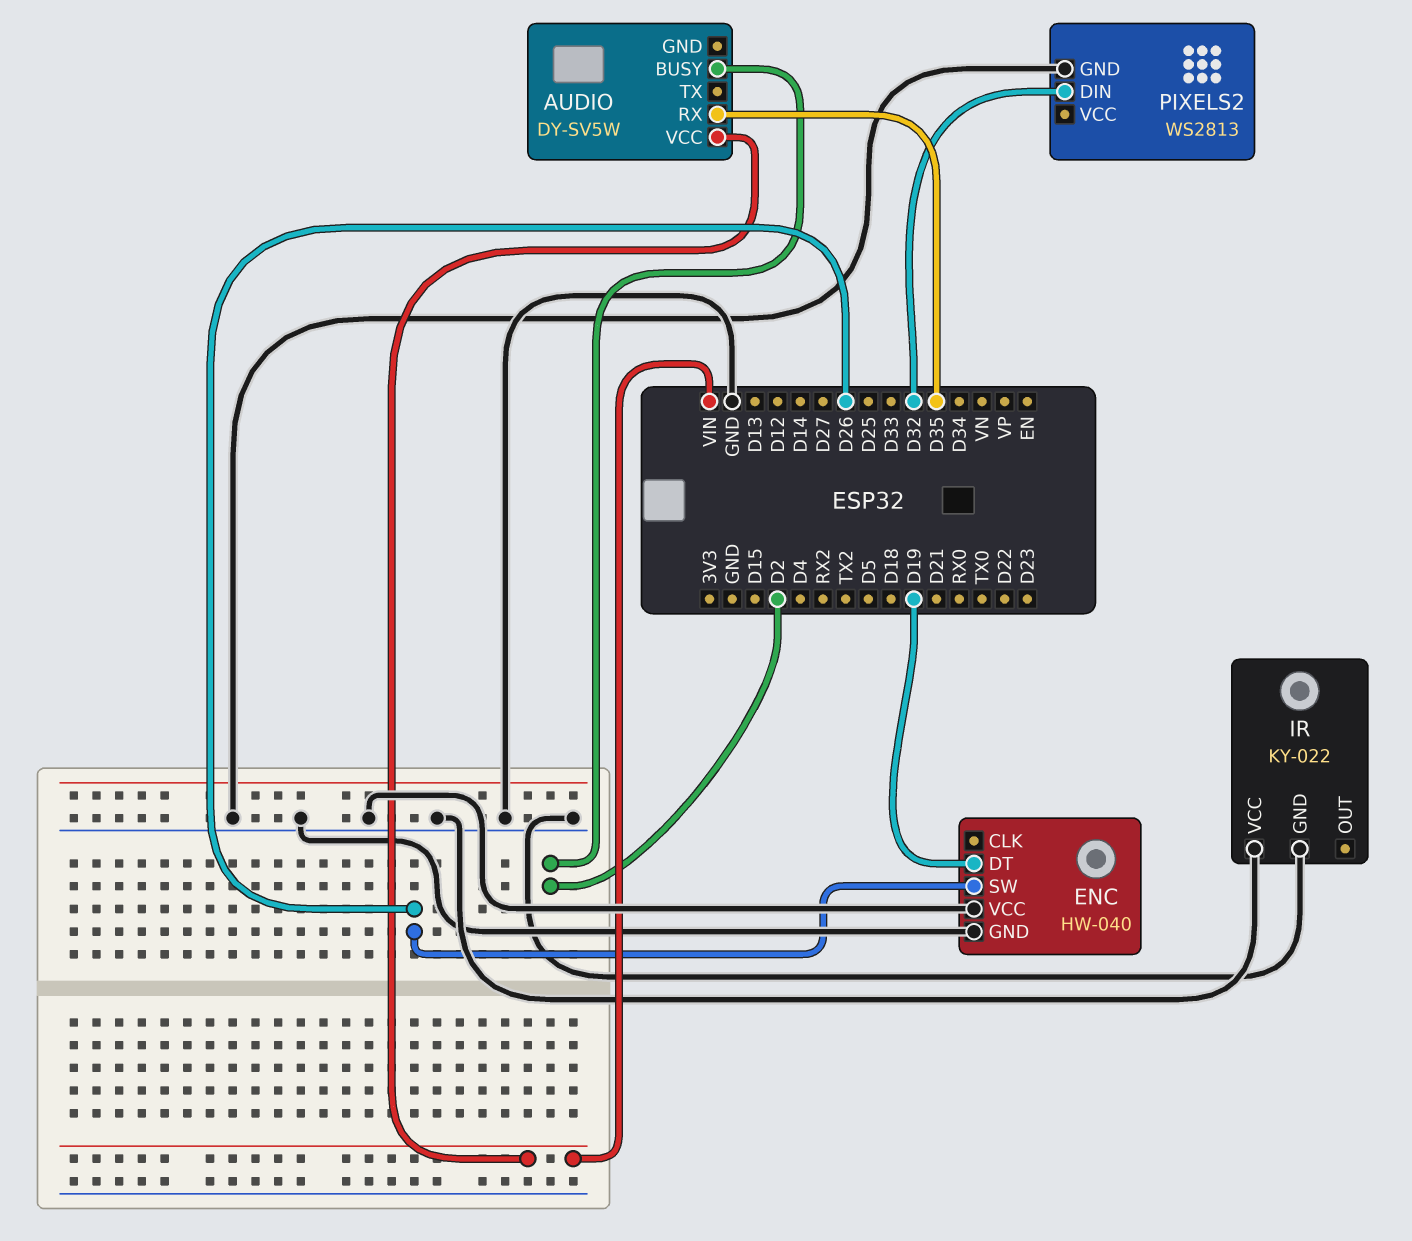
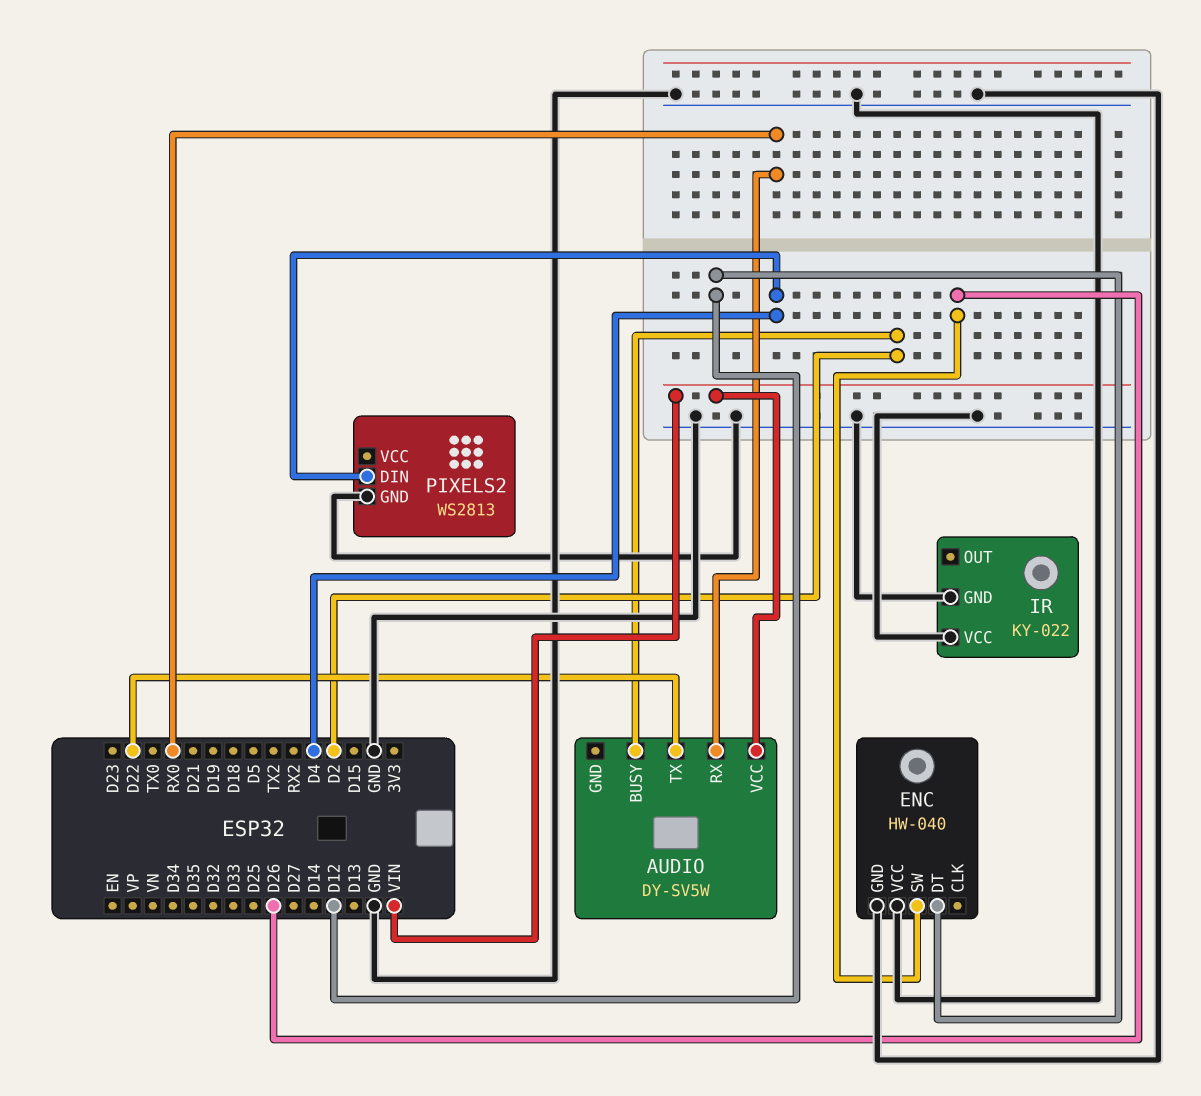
AUDIO pin RX: D35 -> RX0
AUDIO pin TX: none -> D22
ENC pin DT: D19 -> D12
PIXELS2 pin DIN: D32 -> D4

